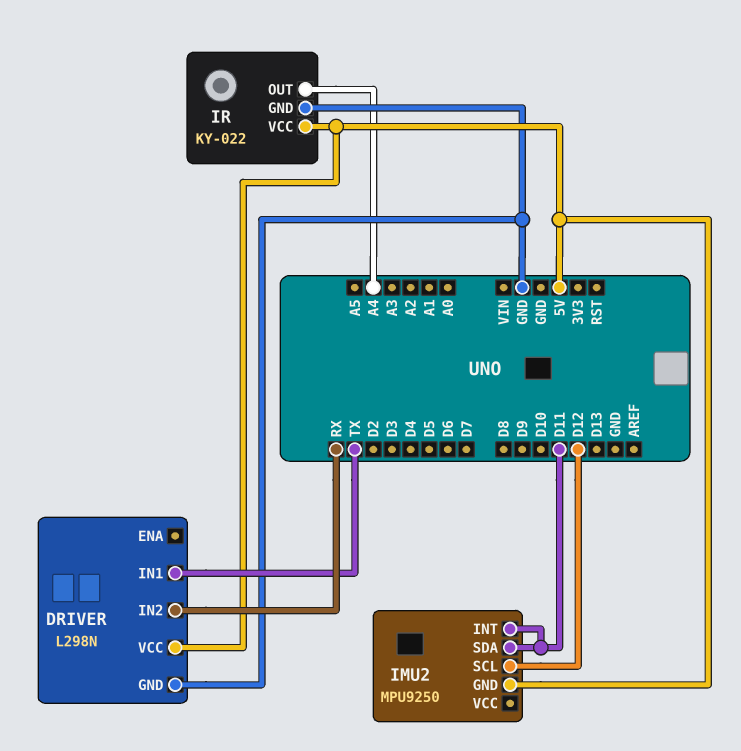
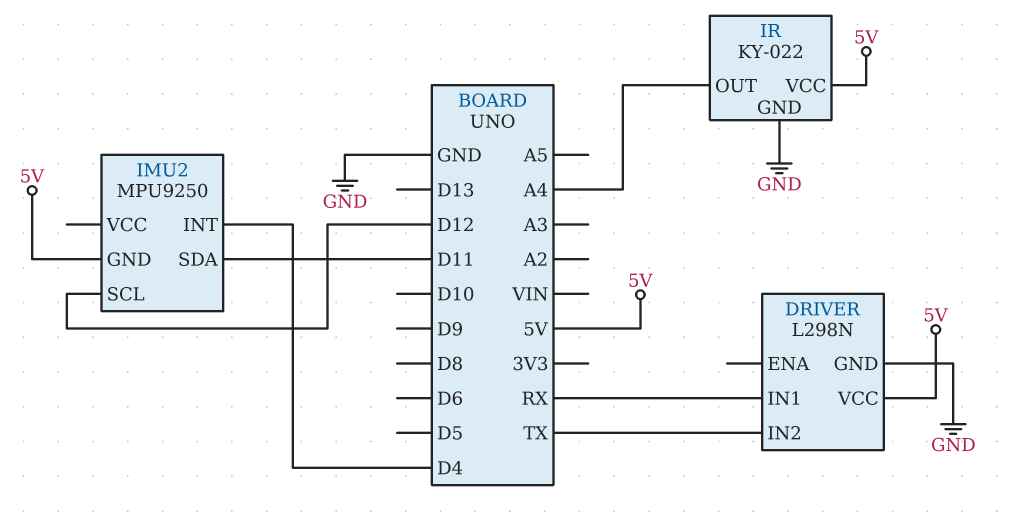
DRIVER pin IN1: TX -> RX
DRIVER pin IN2: RX -> TX
IMU2 pin INT: D11 -> D4

